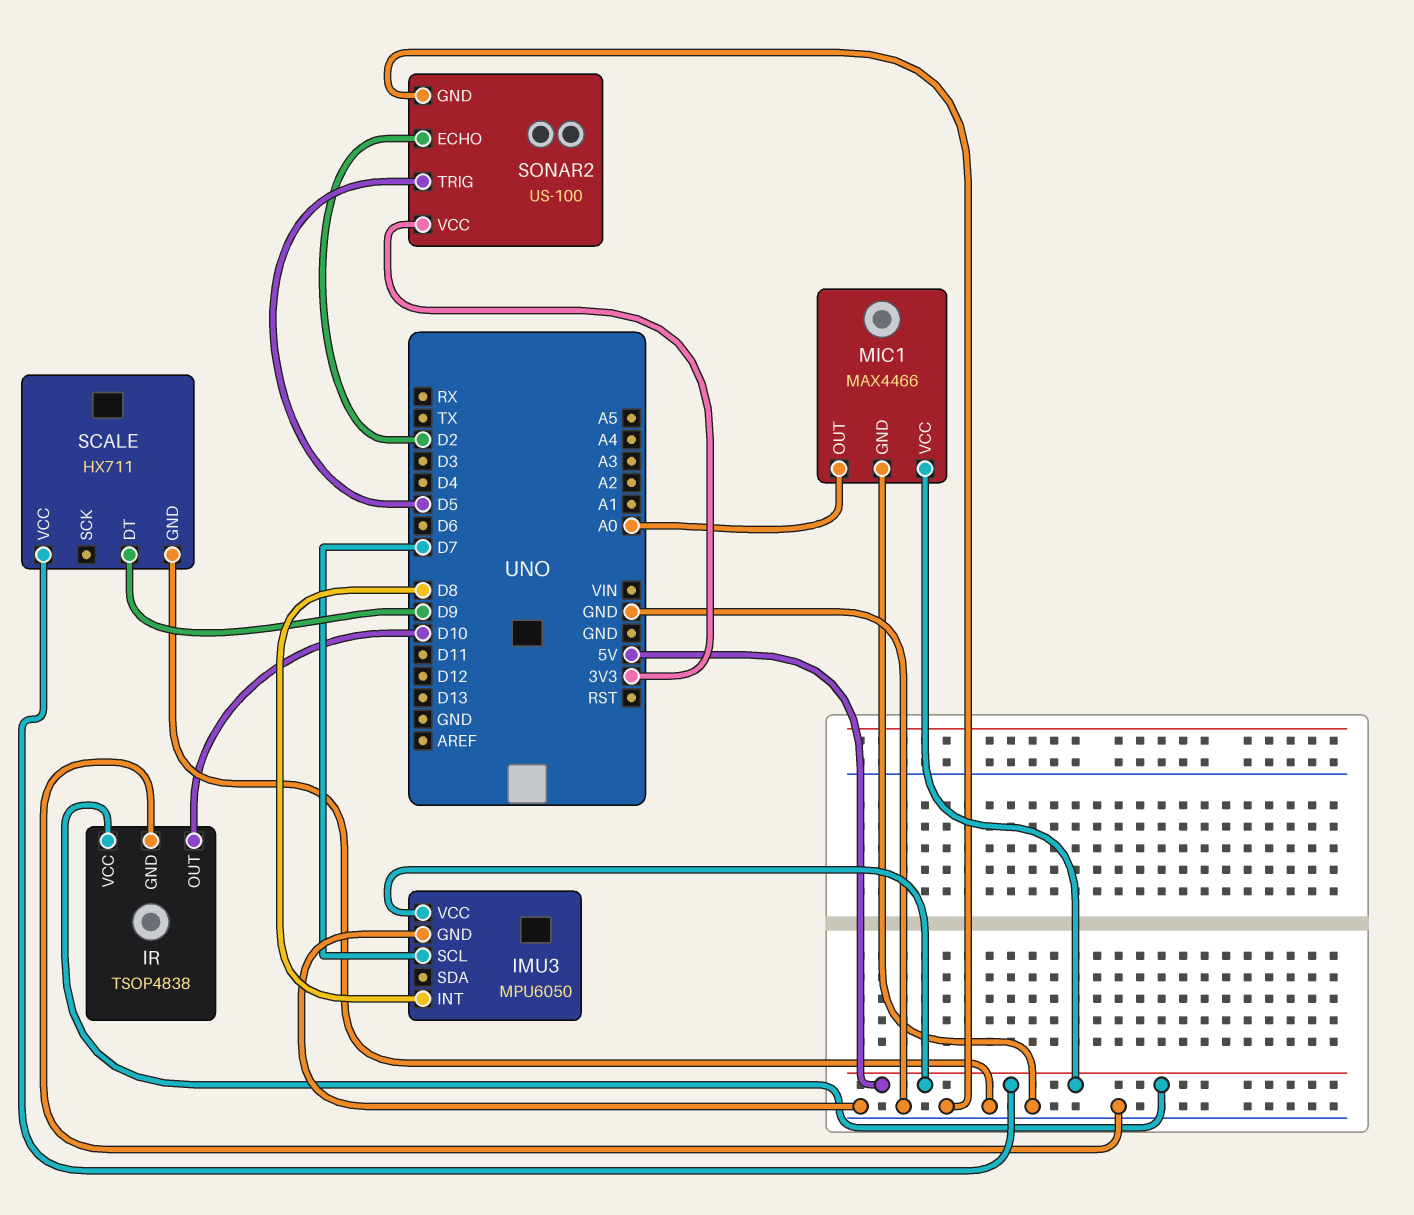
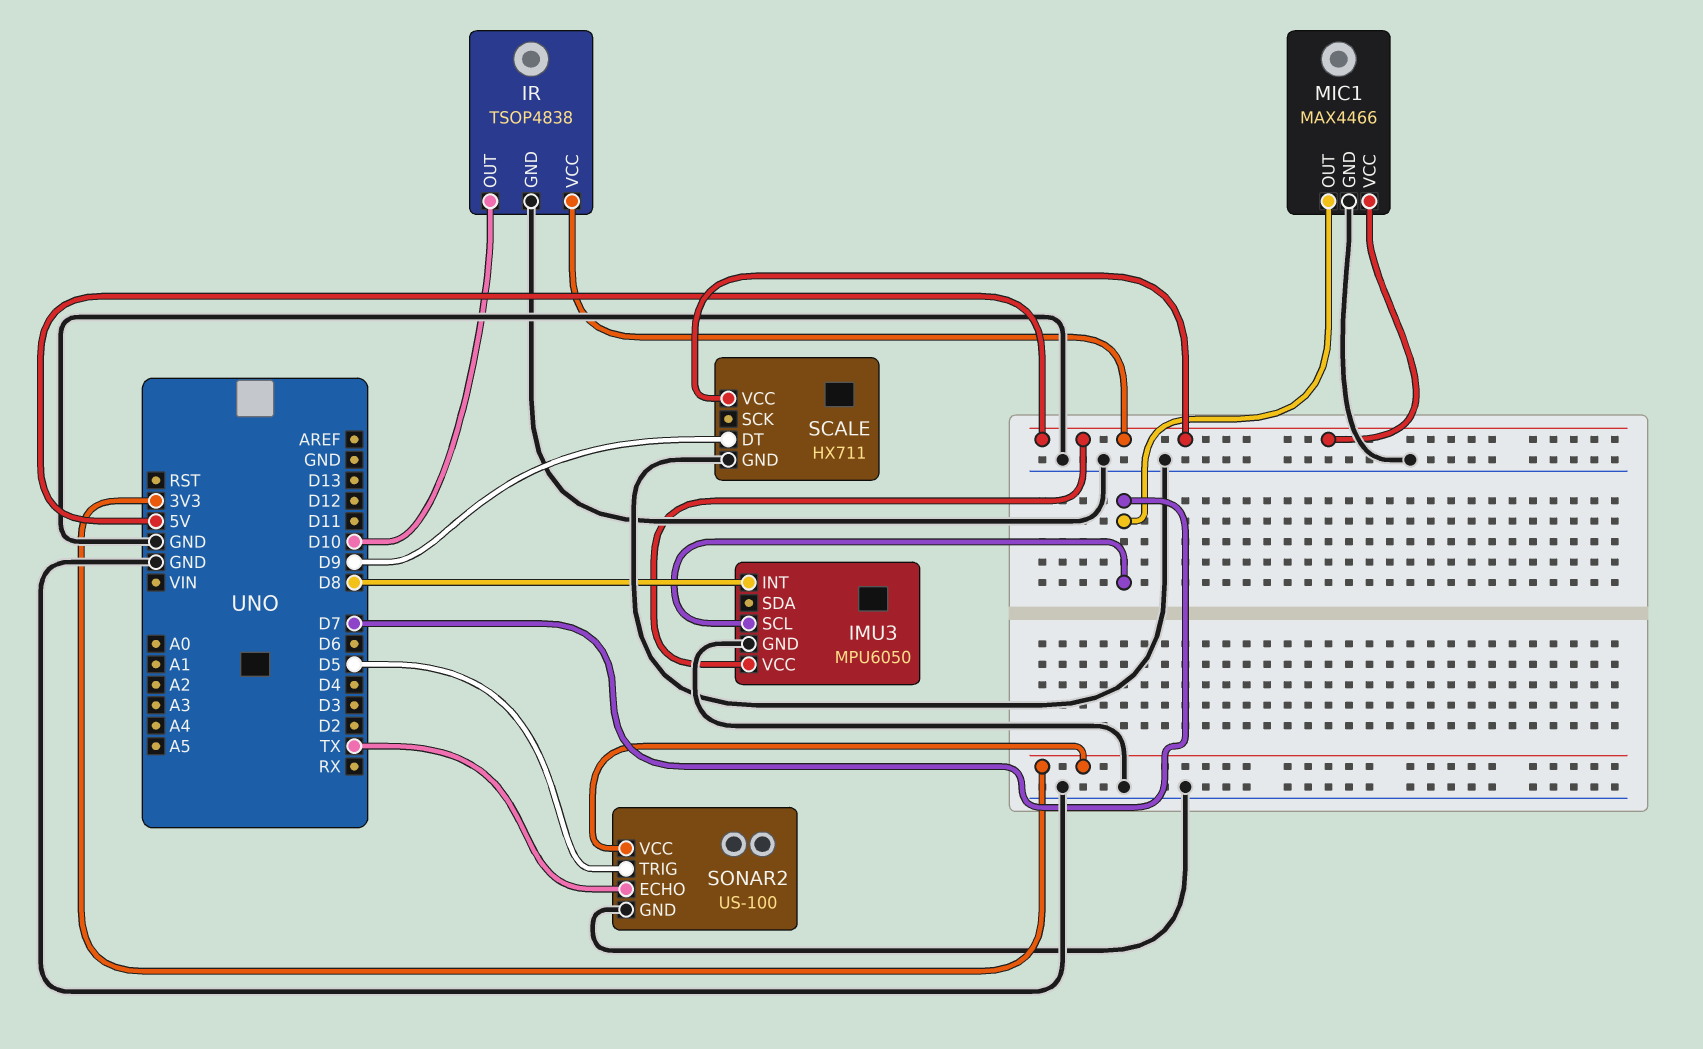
MIC1 pin OUT: A0 -> D7
SONAR2 pin ECHO: D2 -> TX

